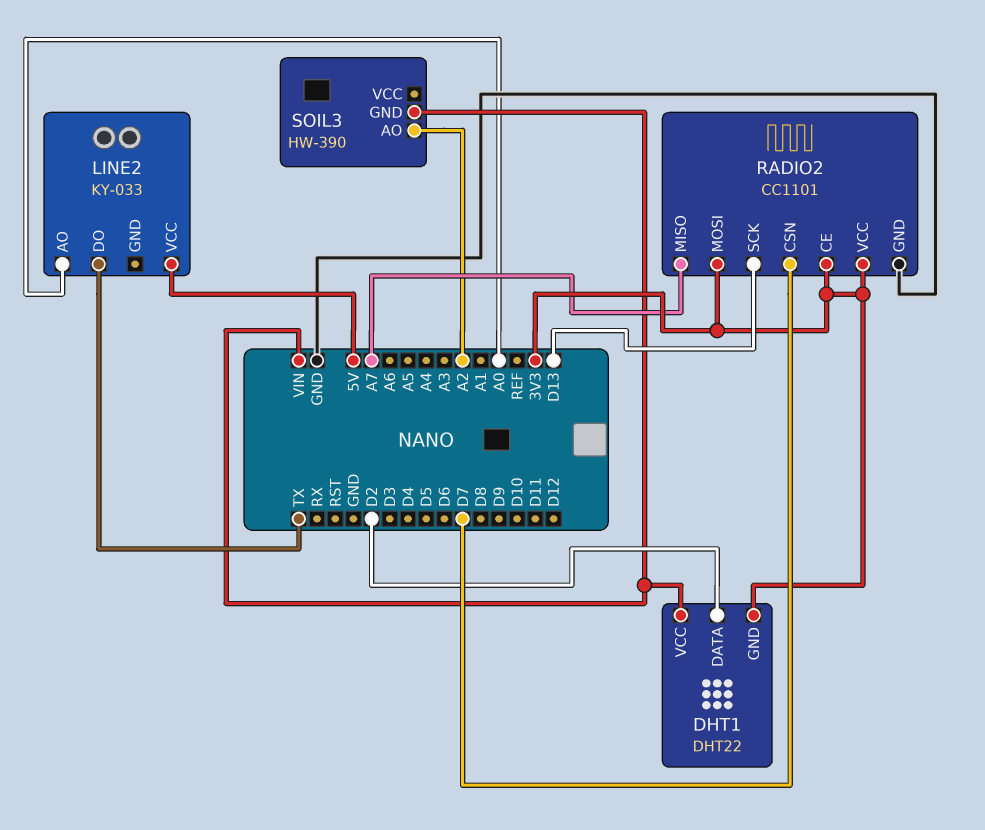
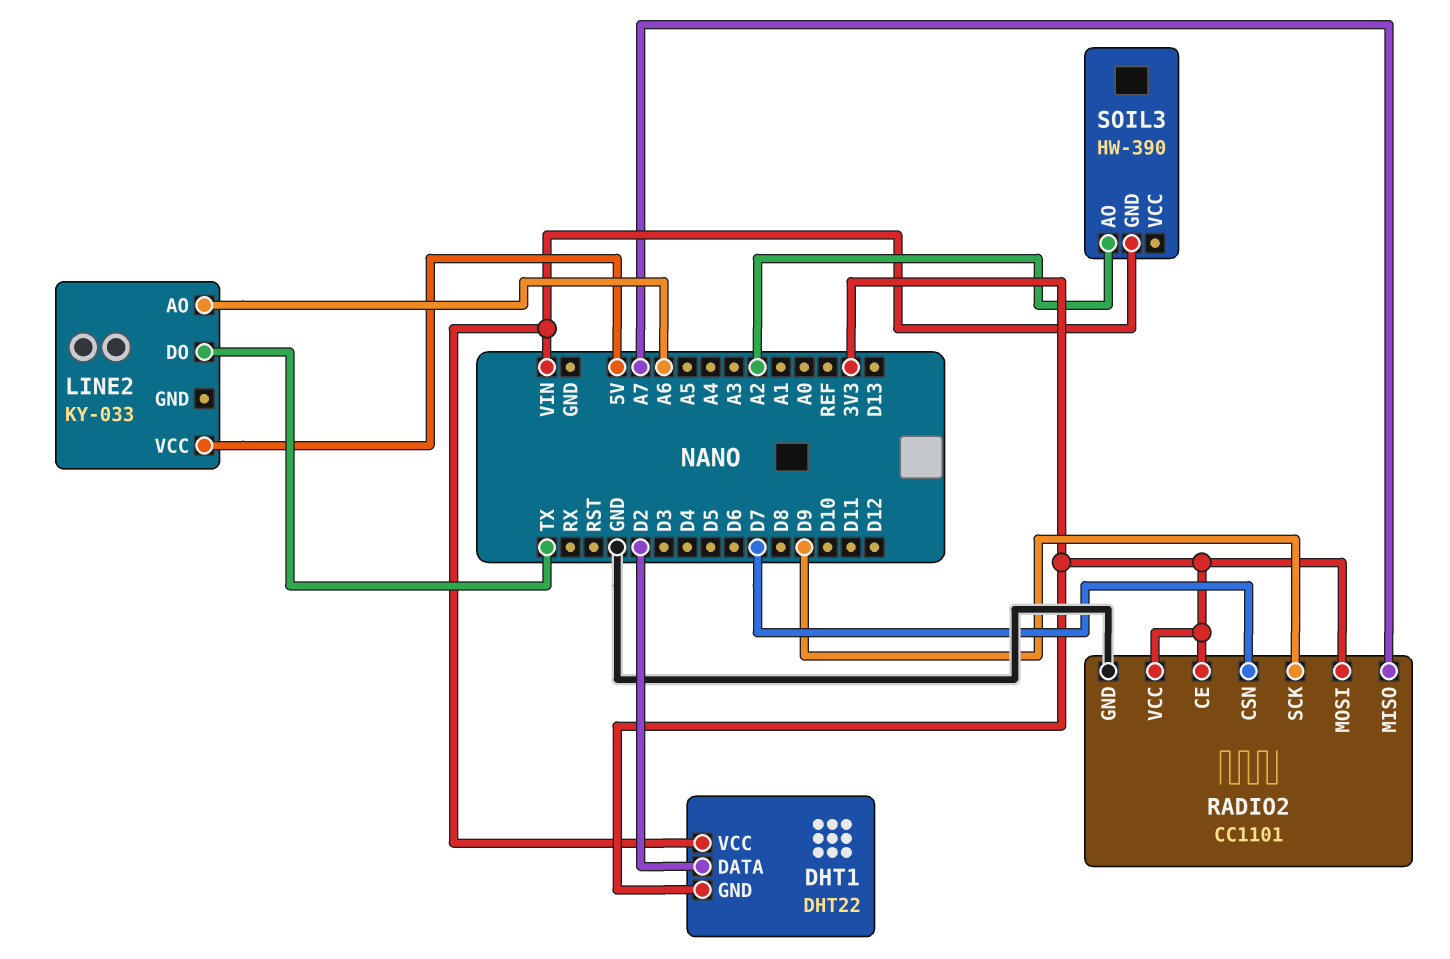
LINE2 pin AO: A0 -> A6
RADIO2 pin SCK: D13 -> D9

